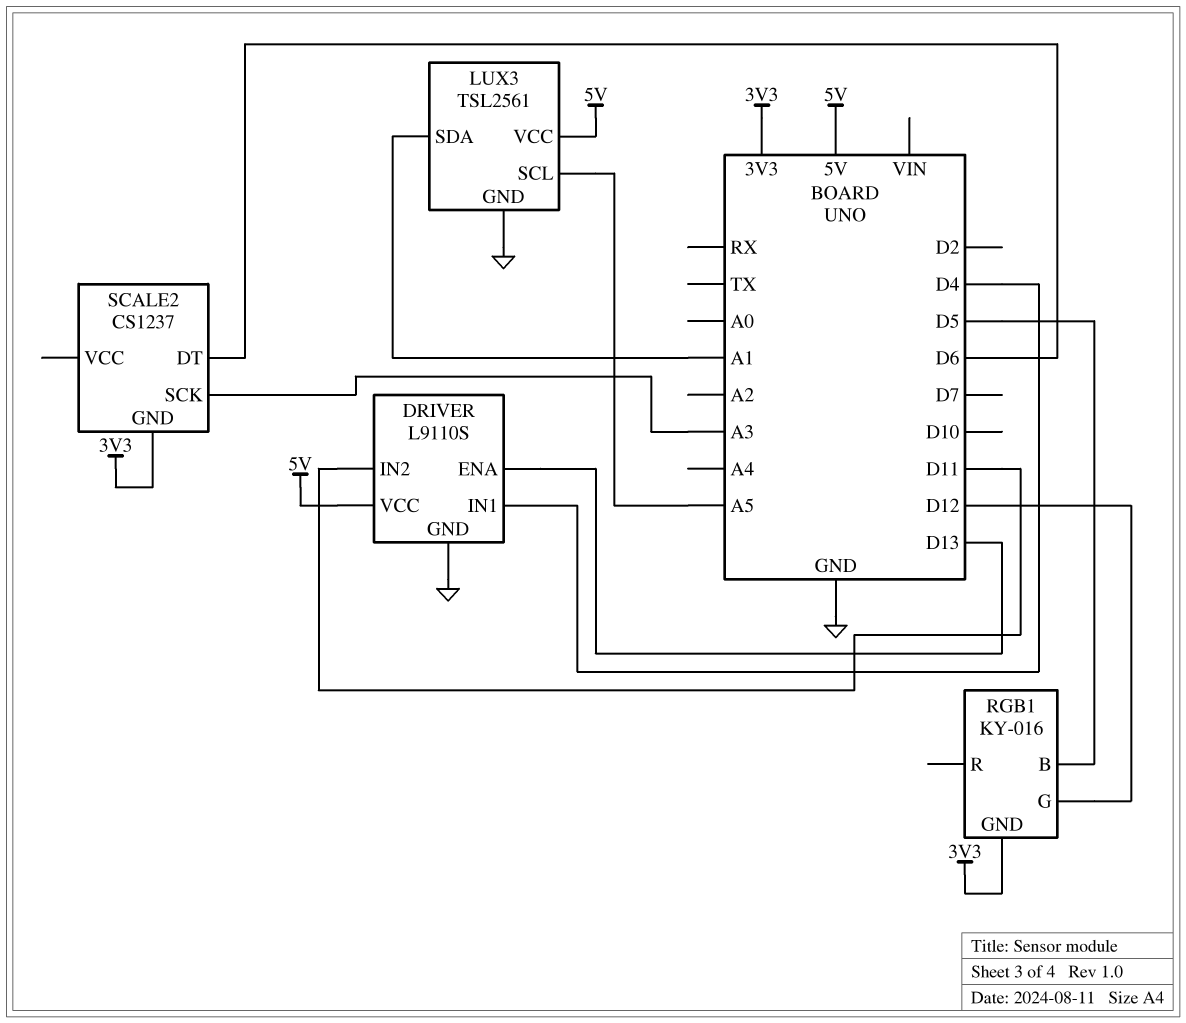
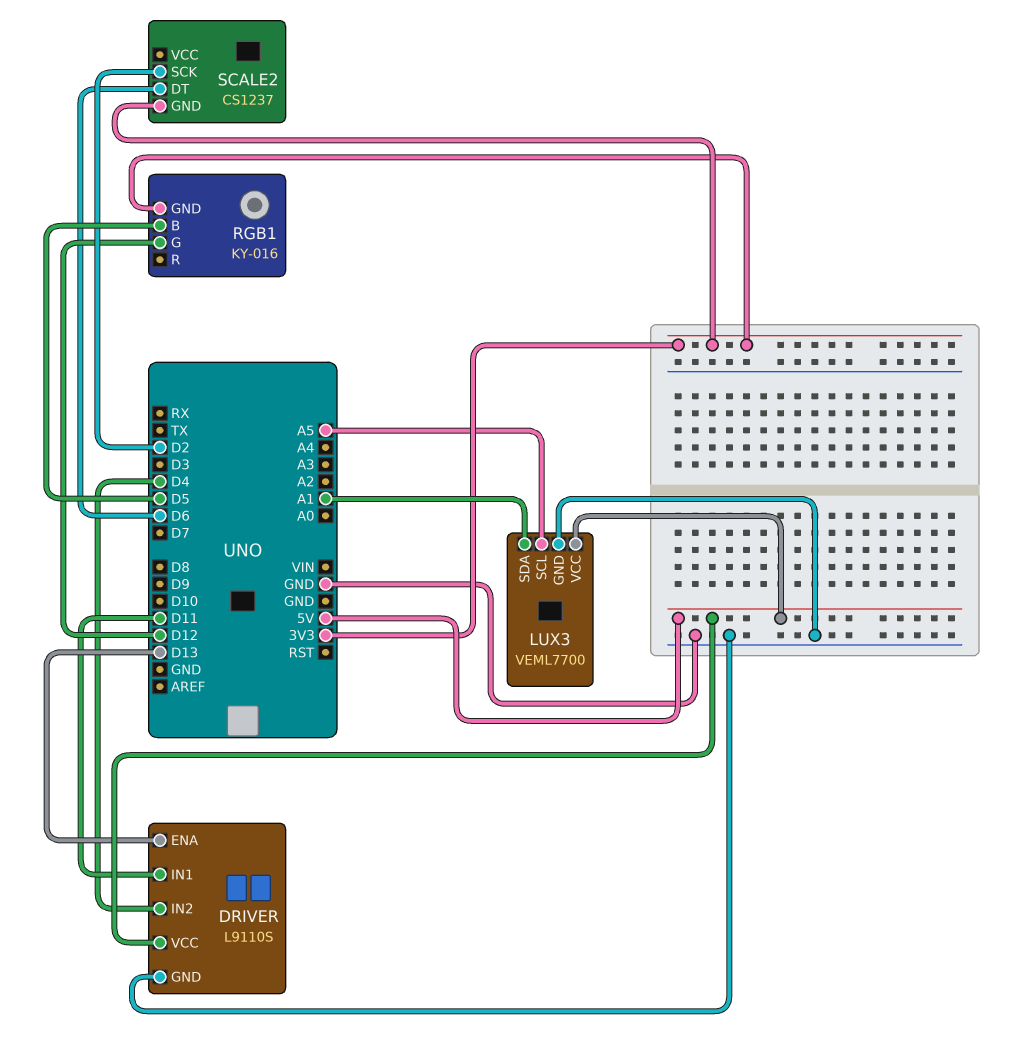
DRIVER pin IN1: D4 -> D11
DRIVER pin IN2: D11 -> D4
LUX3: TSL2561 -> VEML7700
SCALE2 pin SCK: A3 -> D2

